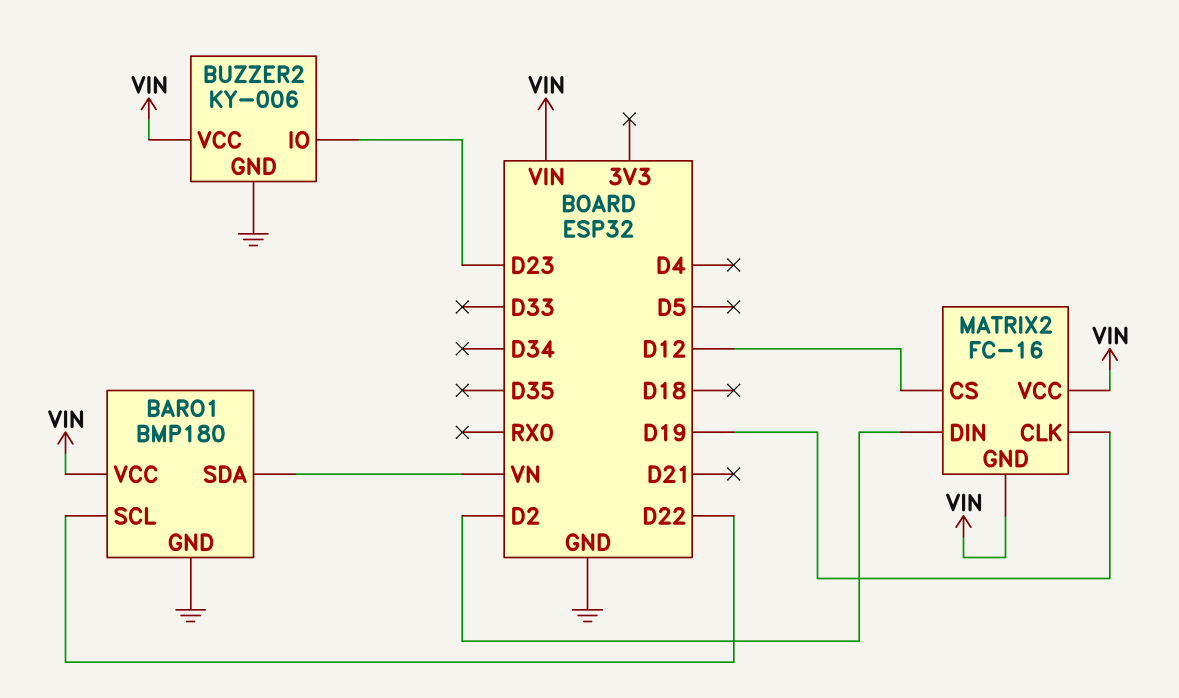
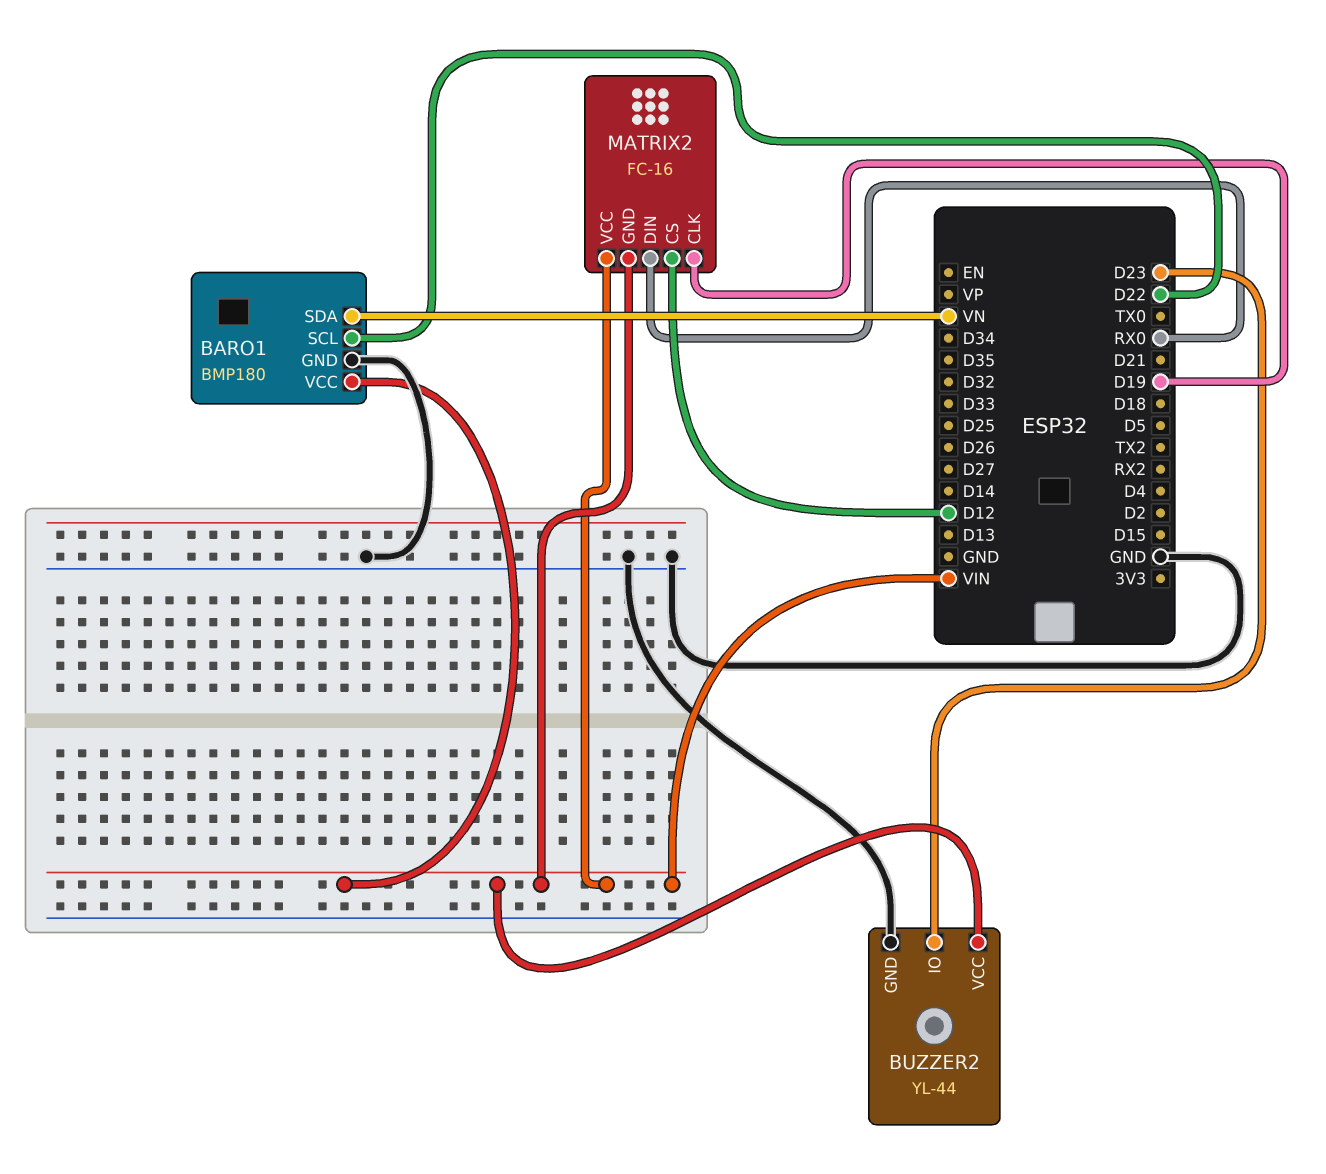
BUZZER2: KY-006 -> YL-44
MATRIX2 pin DIN: D2 -> RX0

